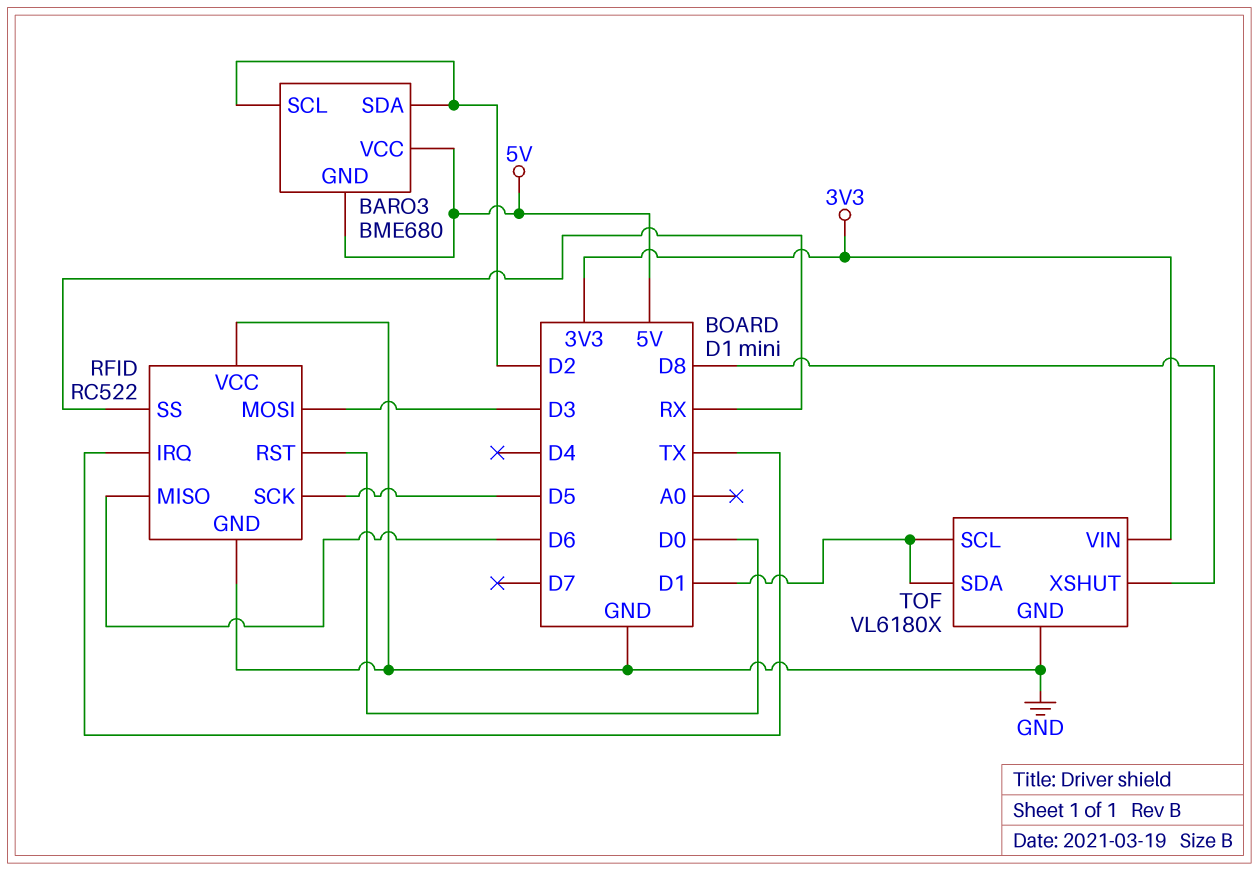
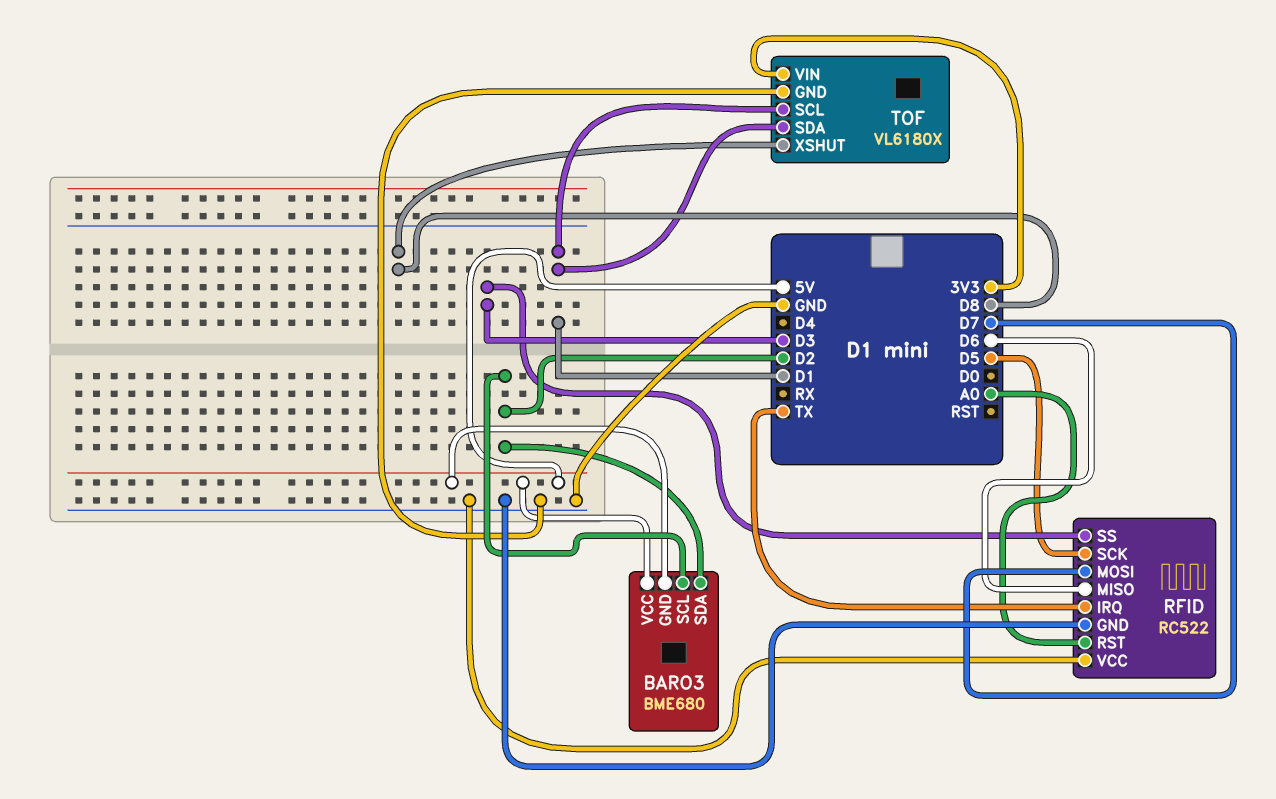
RFID pin MOSI: D3 -> D7
RFID pin RST: D0 -> A0
RFID pin SS: RX -> D3

